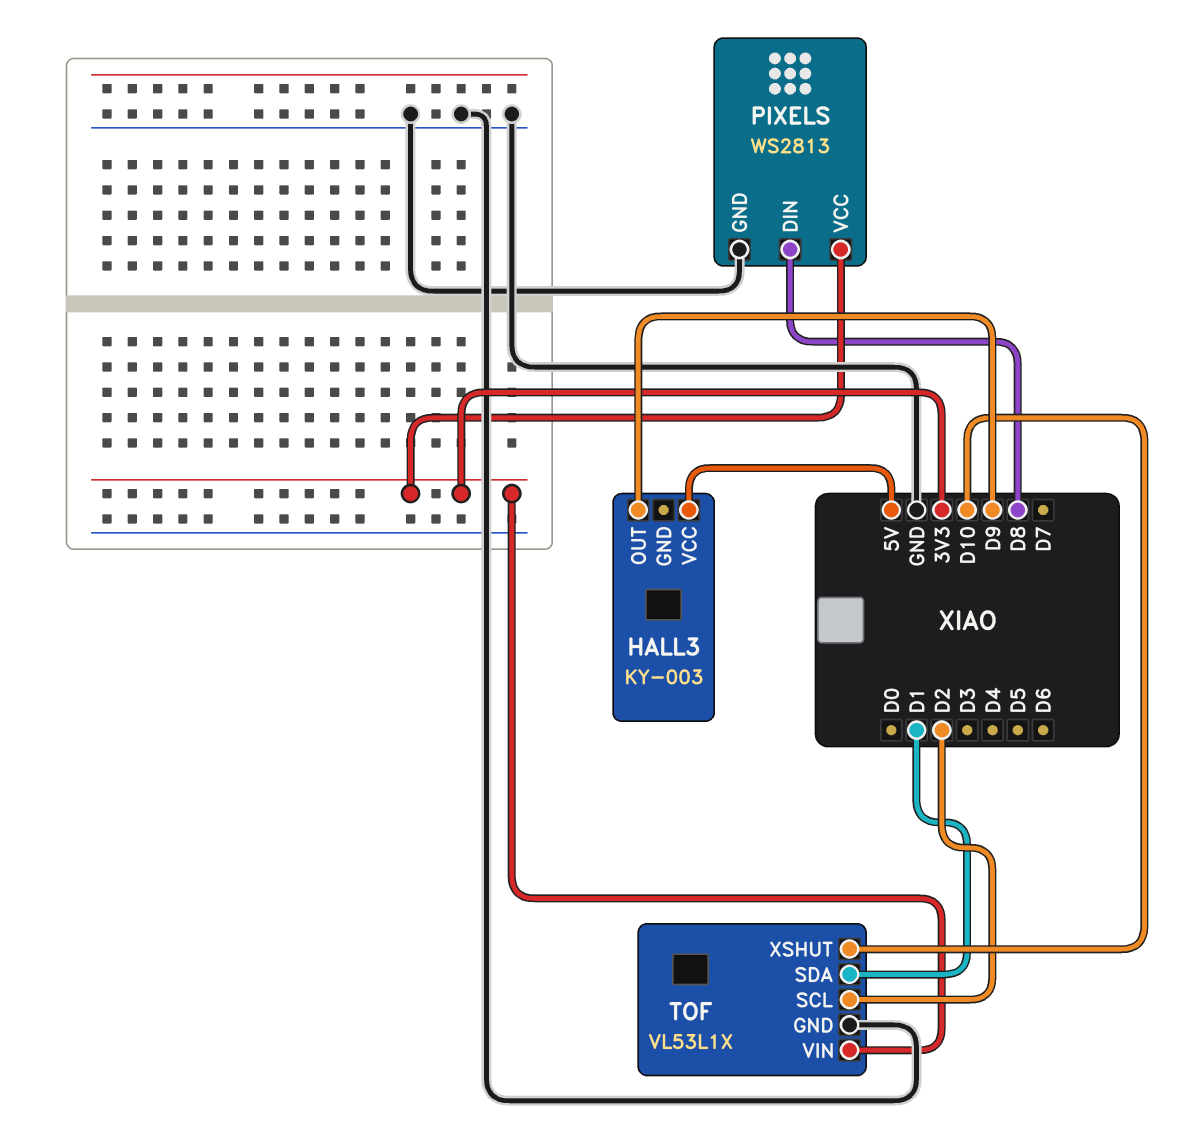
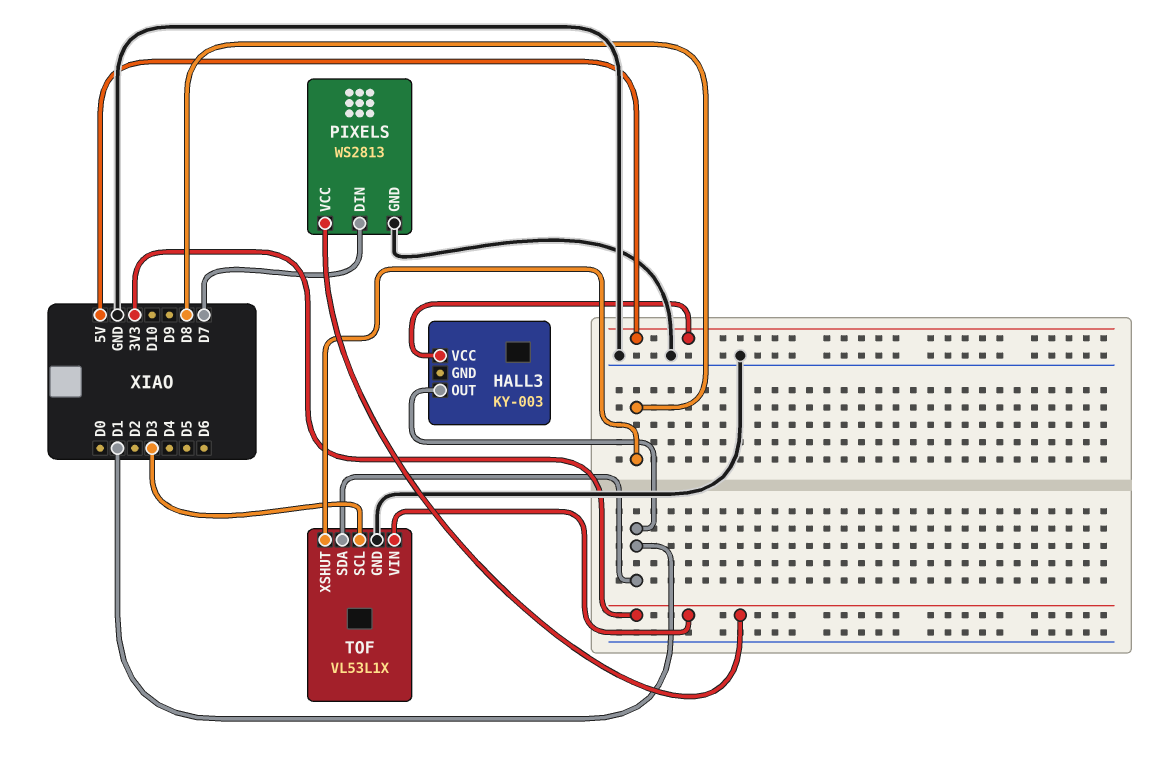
HALL3 pin OUT: D9 -> D1
PIXELS pin DIN: D8 -> D7
TOF pin SCL: D2 -> D3
TOF pin XSHUT: D10 -> D8

